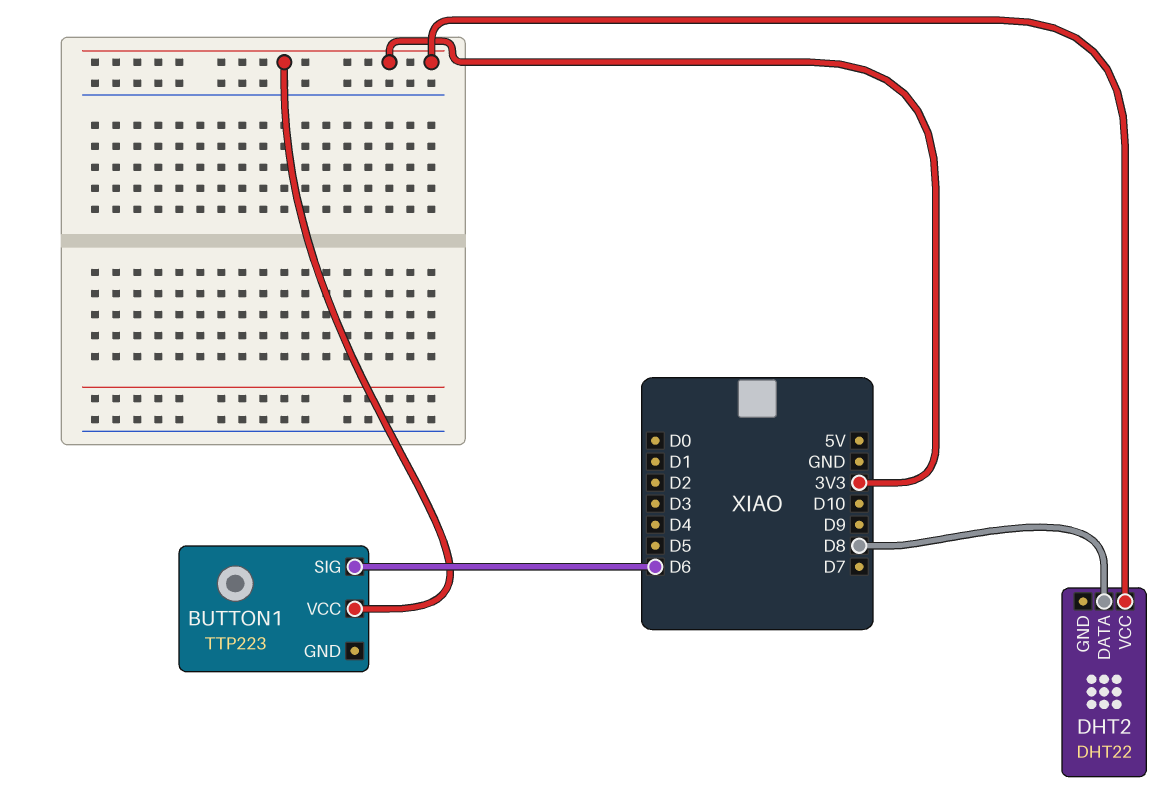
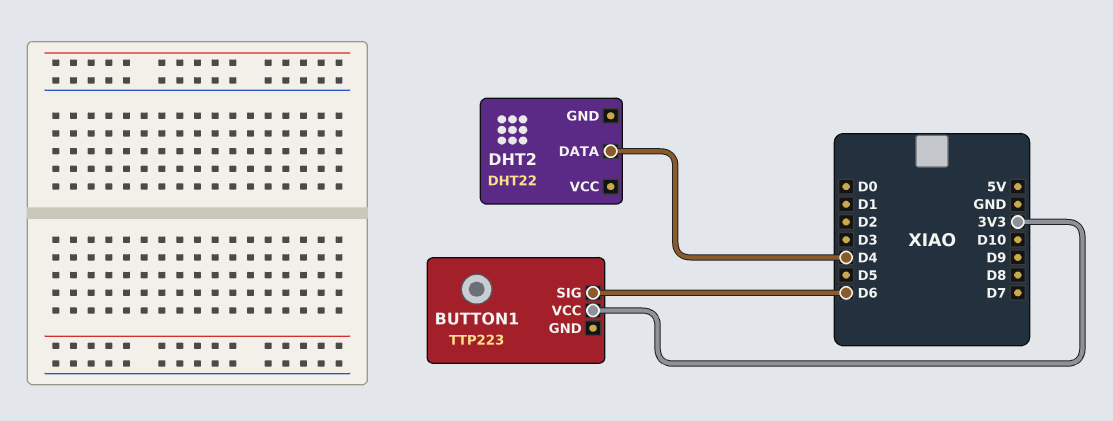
DHT2 pin DATA: D8 -> D4
DHT2 pin VCC: 3V3 -> none

